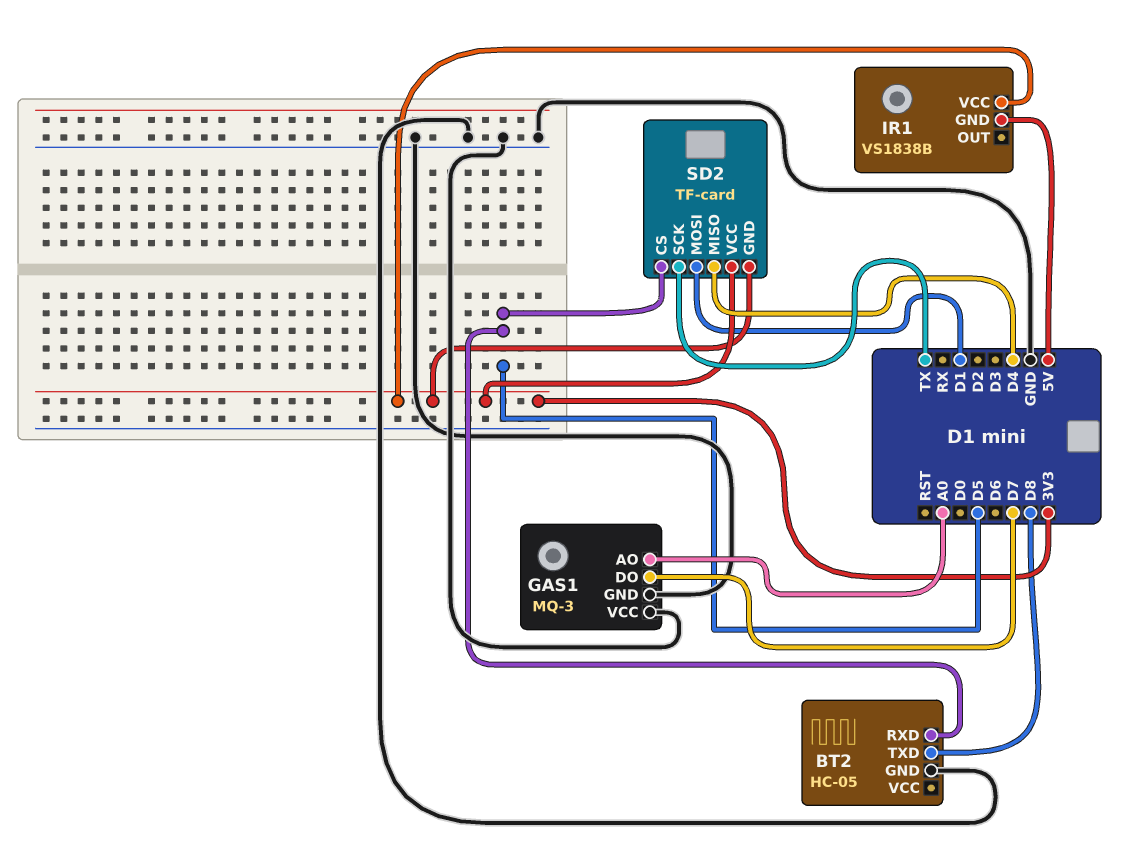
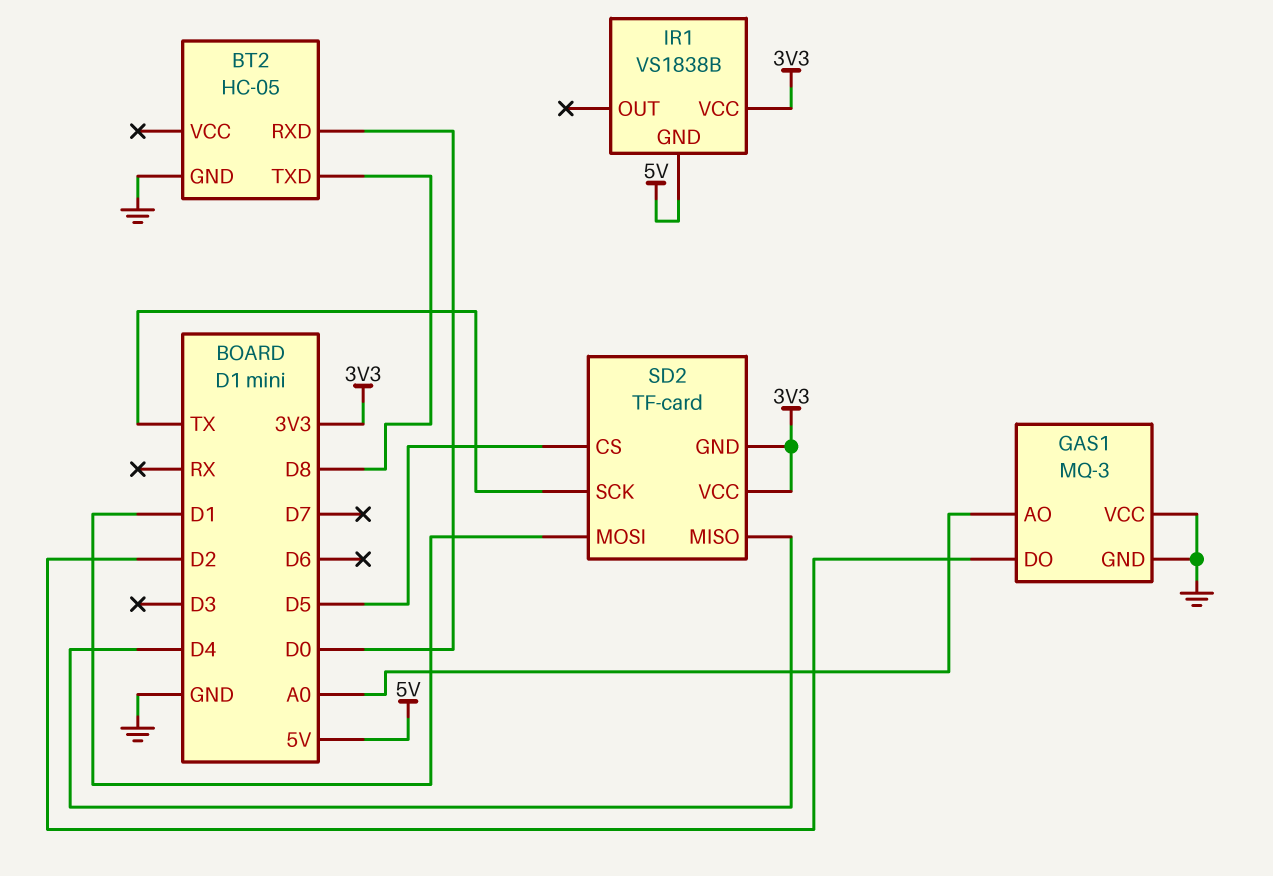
BT2 pin RXD: D5 -> D0
GAS1 pin DO: D7 -> D2

